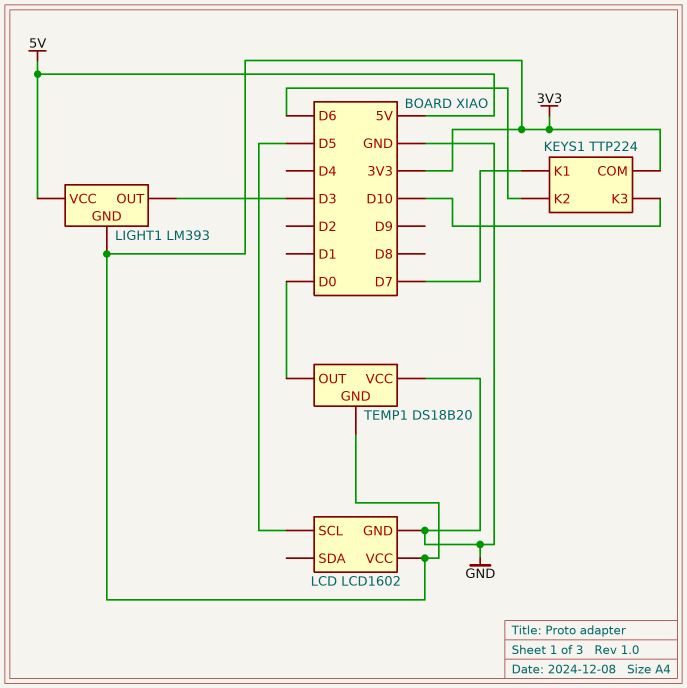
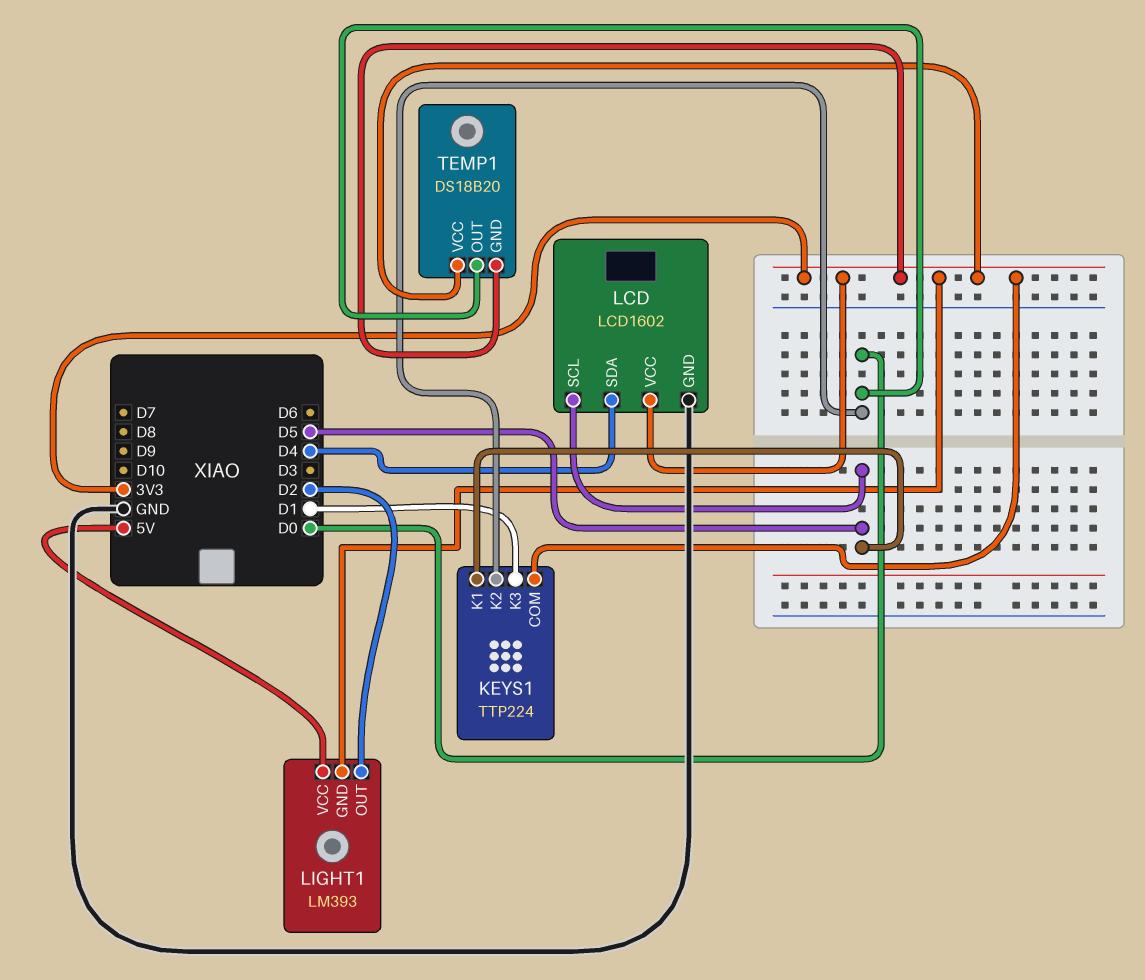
KEYS1 pin K1: D7 -> D5
KEYS1 pin K2: D6 -> D0
KEYS1 pin K3: D10 -> D1
LCD pin SDA: none -> D4
LIGHT1 pin OUT: D3 -> D2
TEMP1 pin VCC: GND -> 3V3

